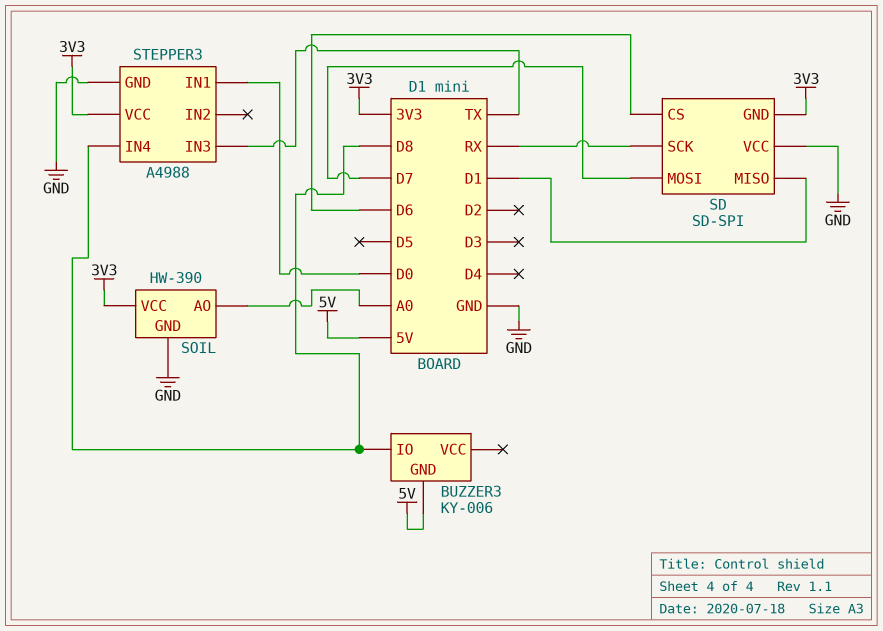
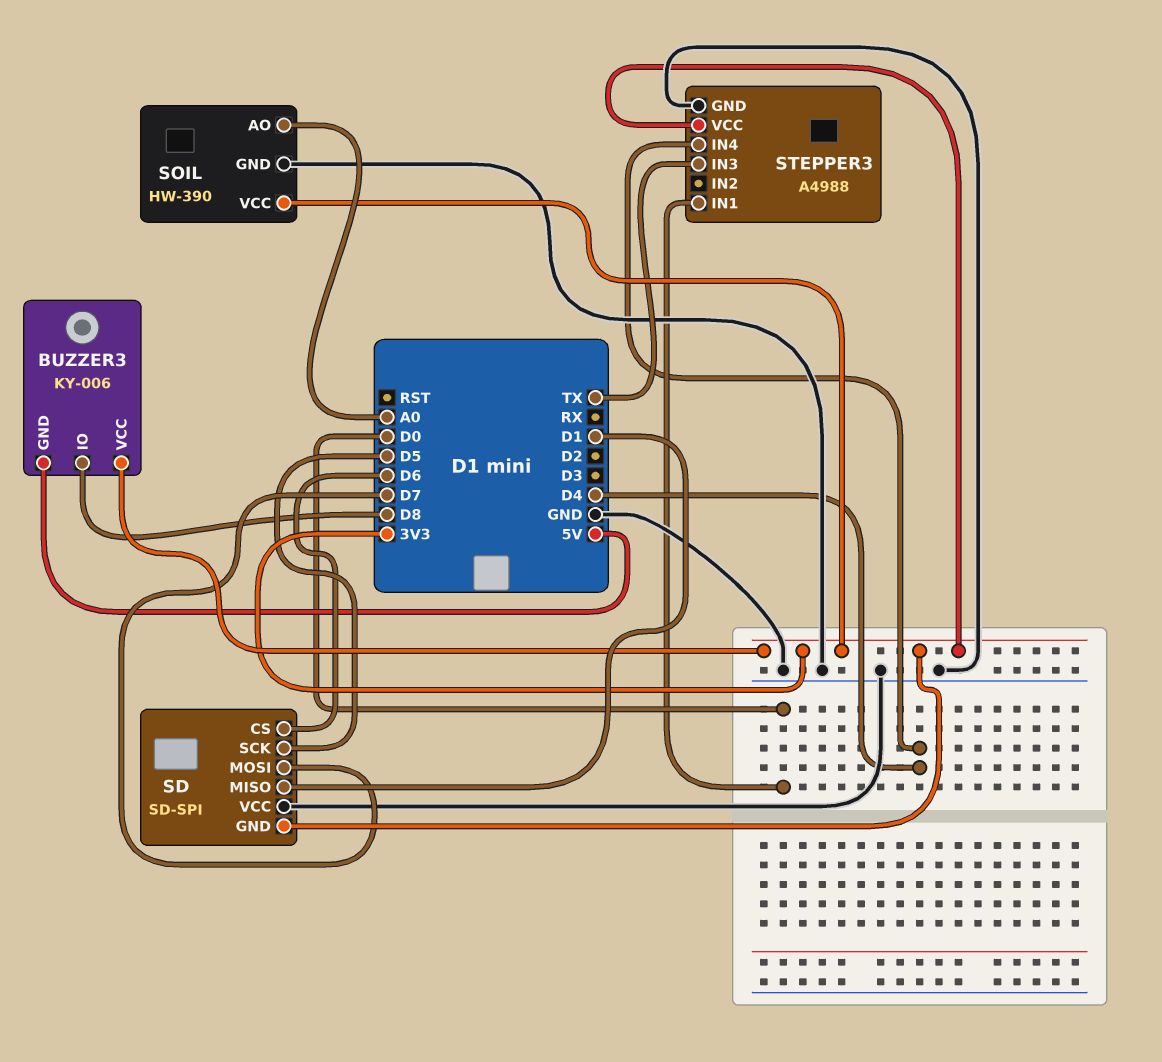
BUZZER3 pin VCC: none -> 3V3
SD pin SCK: RX -> D5
STEPPER3 pin IN4: D8 -> D4

